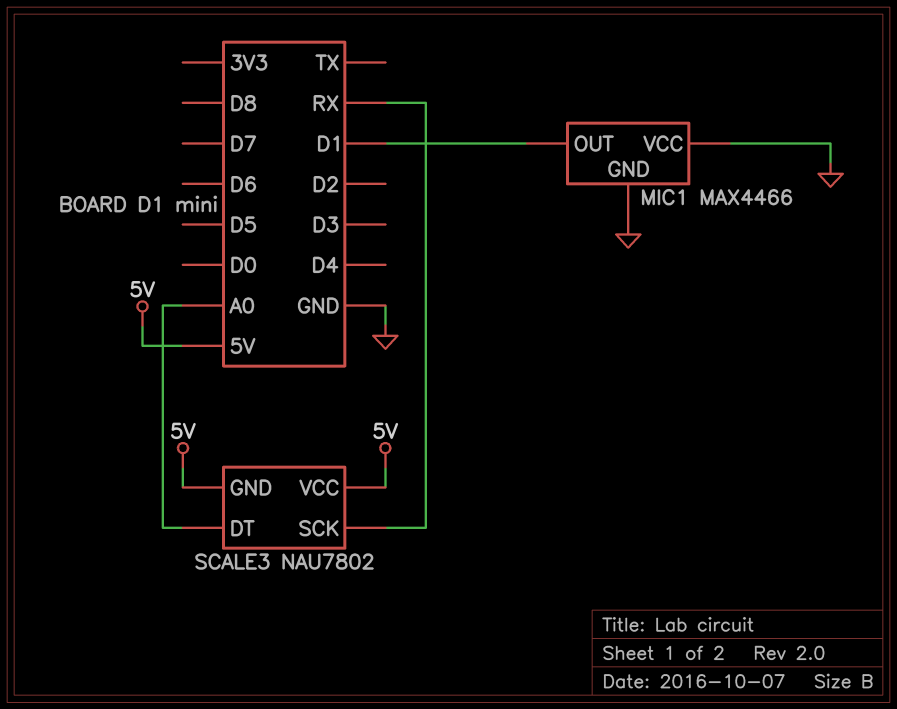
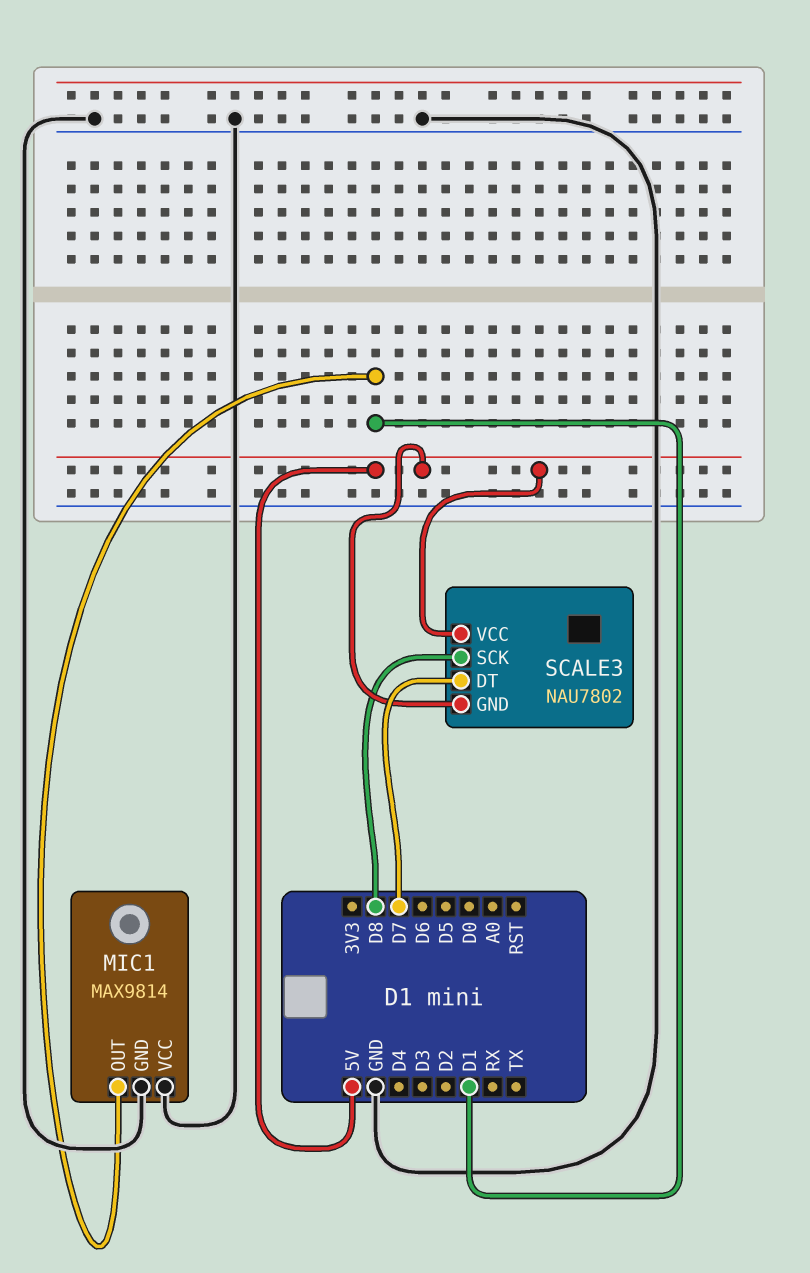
MIC1: MAX4466 -> MAX9814
SCALE3 pin DT: A0 -> D7
SCALE3 pin SCK: RX -> D8

